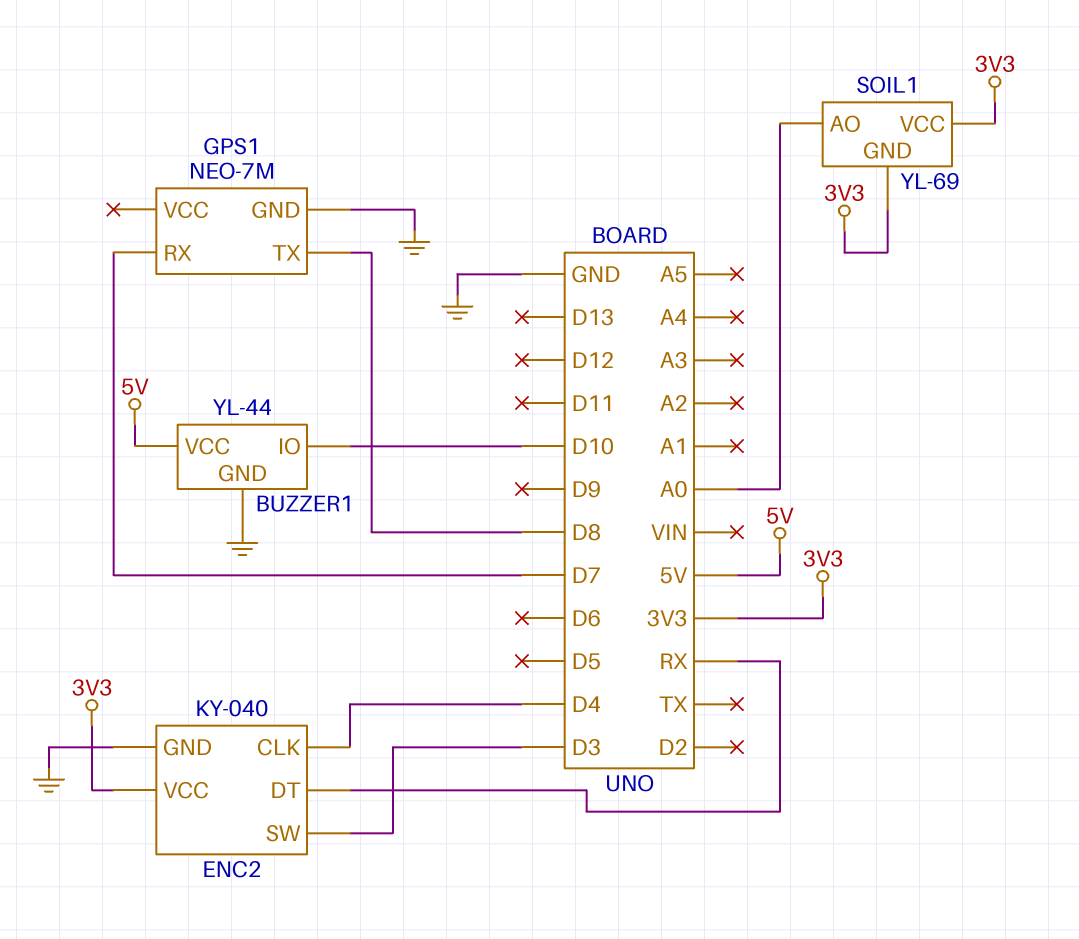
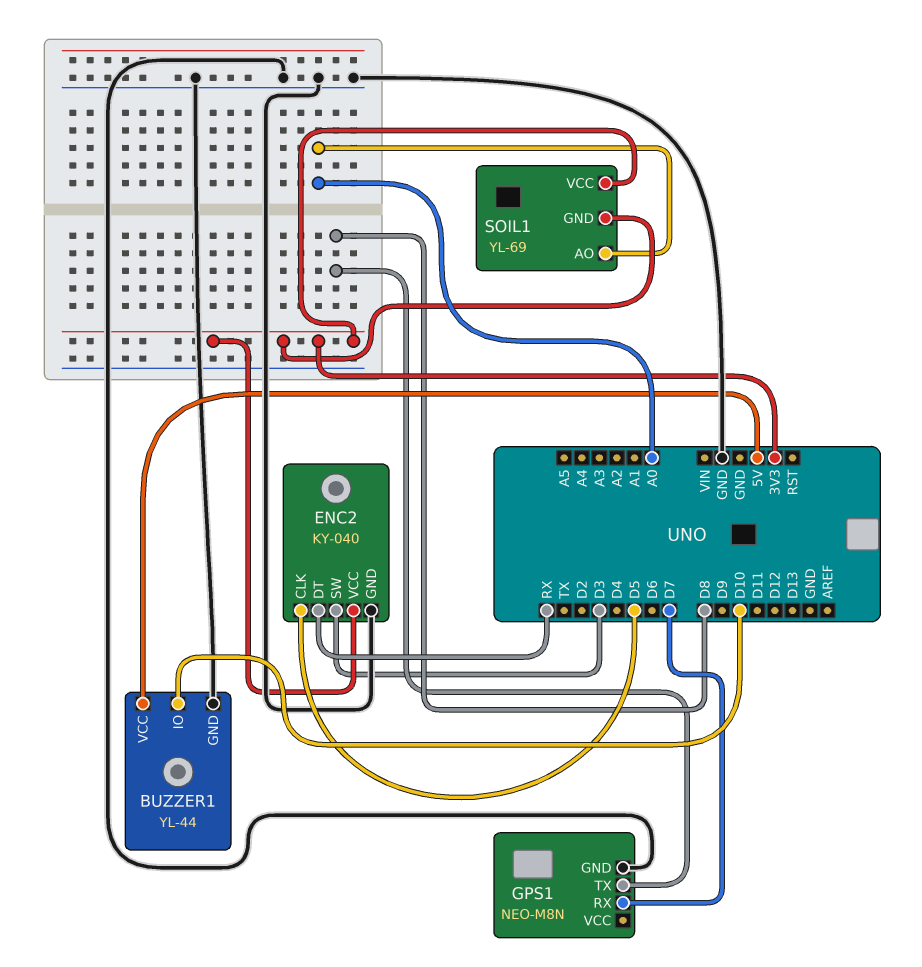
ENC2 pin CLK: D4 -> D5
GPS1: NEO-7M -> NEO-M8N

